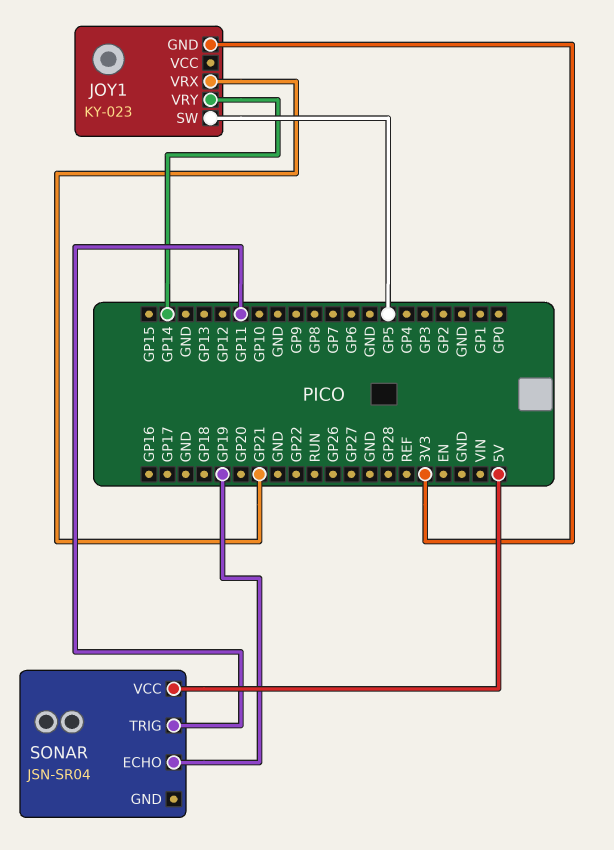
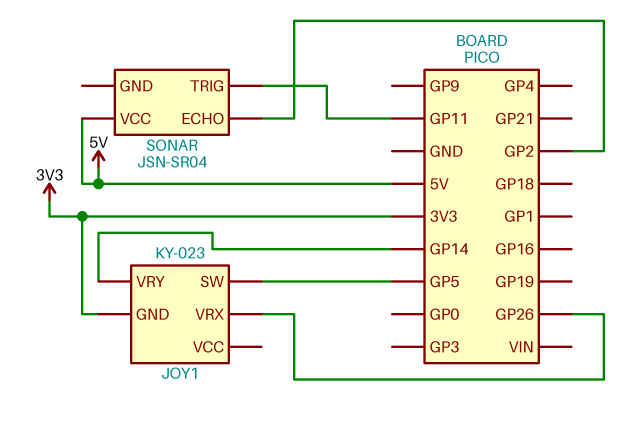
JOY1 pin VRX: GP21 -> GP26
SONAR pin ECHO: GP19 -> GP2

